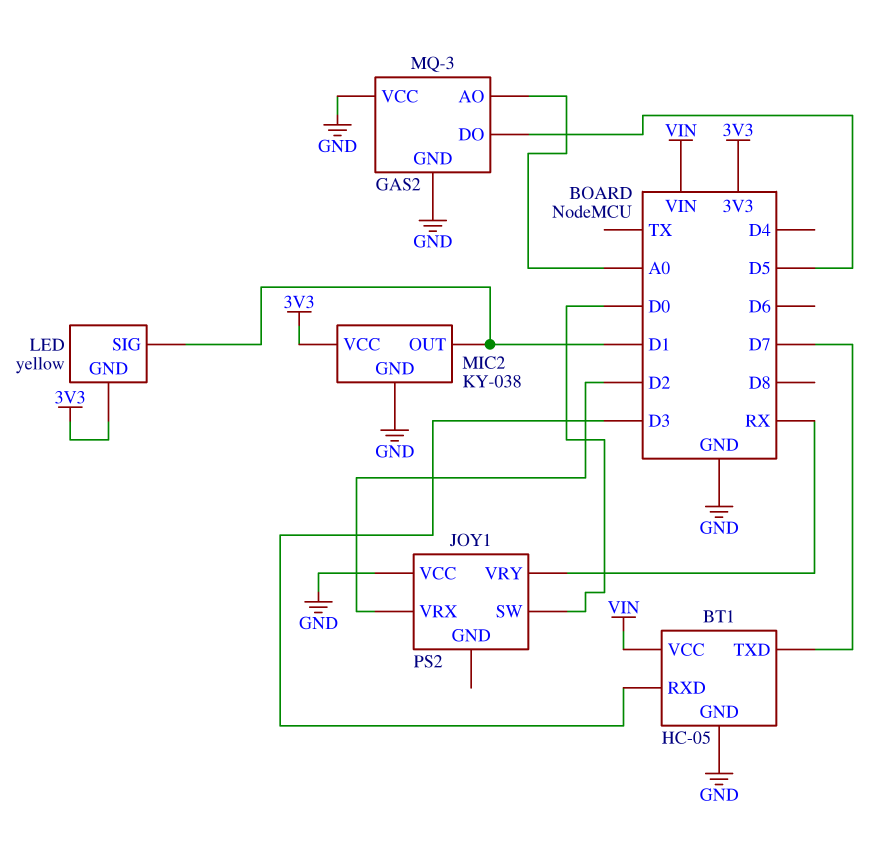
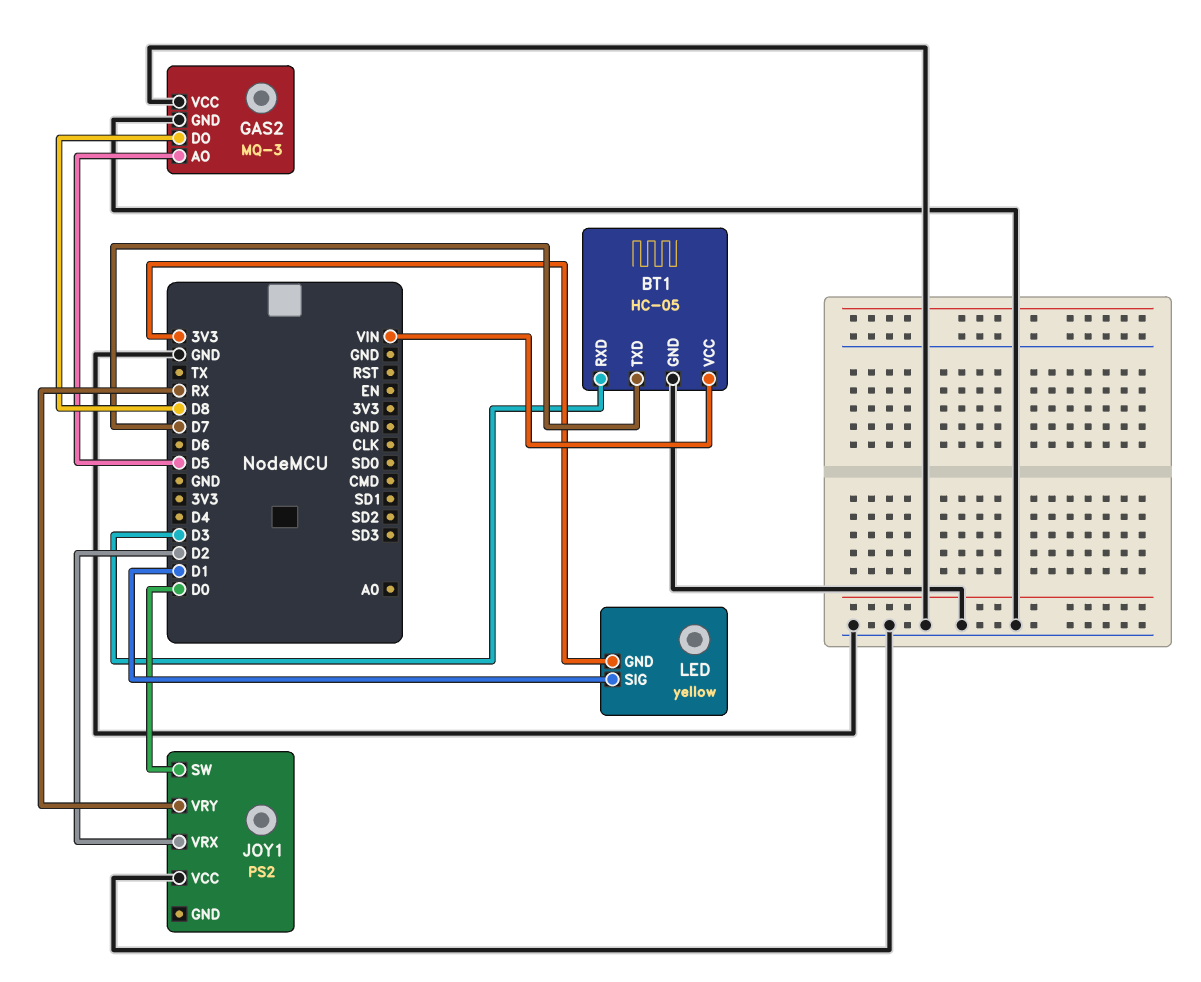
GAS2 pin AO: A0 -> D5
GAS2 pin DO: D5 -> D8
MIC2: KY-038 -> none
MIC2 pin GND: GND -> none
MIC2 pin OUT: D1 -> none
MIC2 pin VCC: 3V3 -> none

